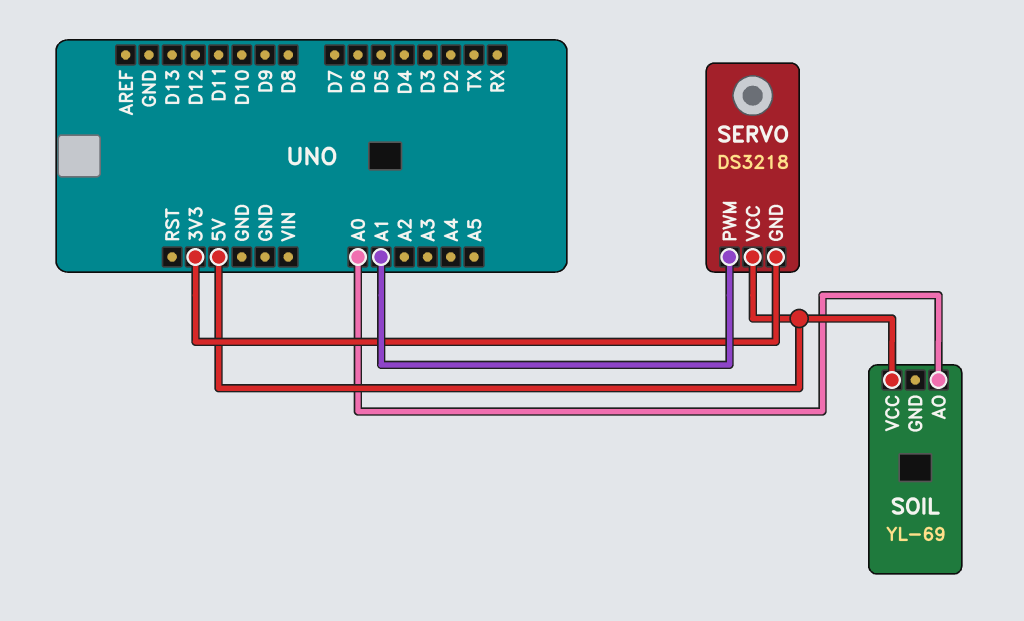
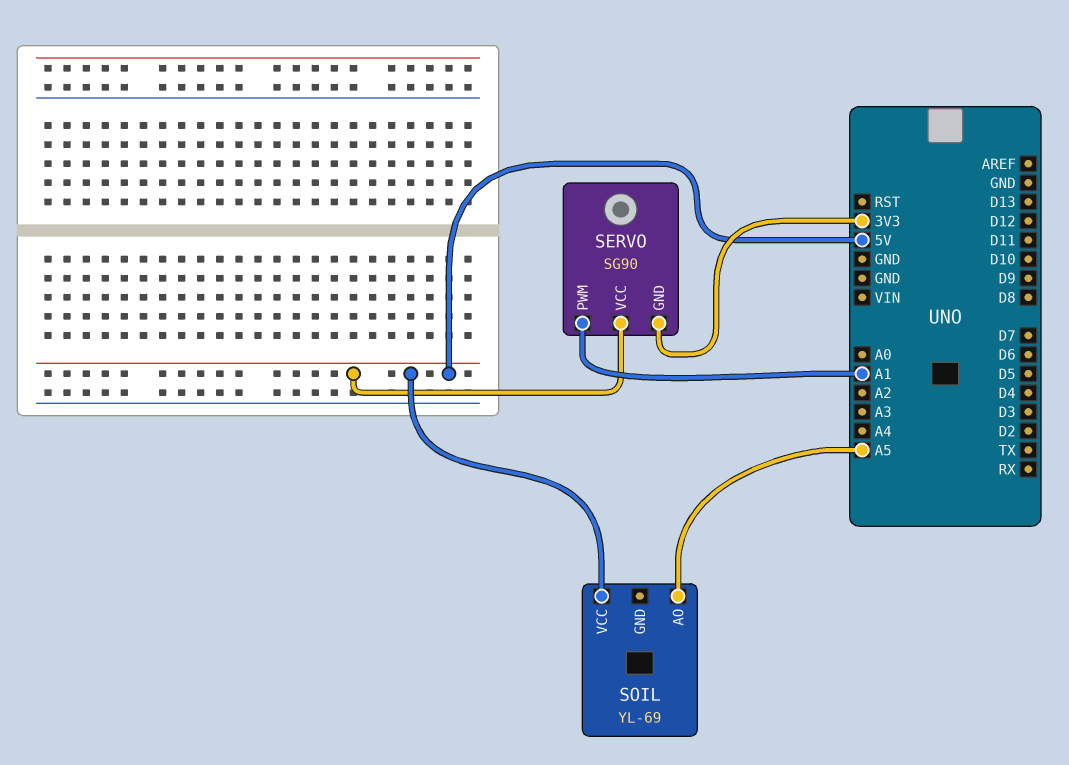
SERVO: DS3218 -> SG90
SOIL pin AO: A0 -> A5

